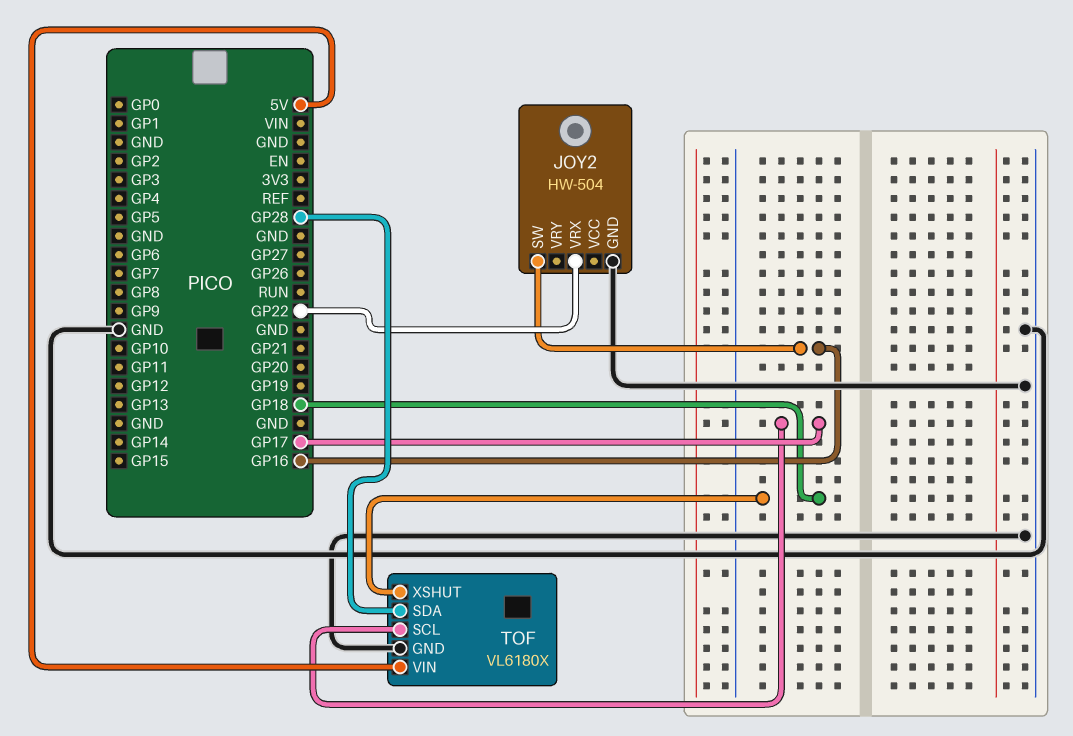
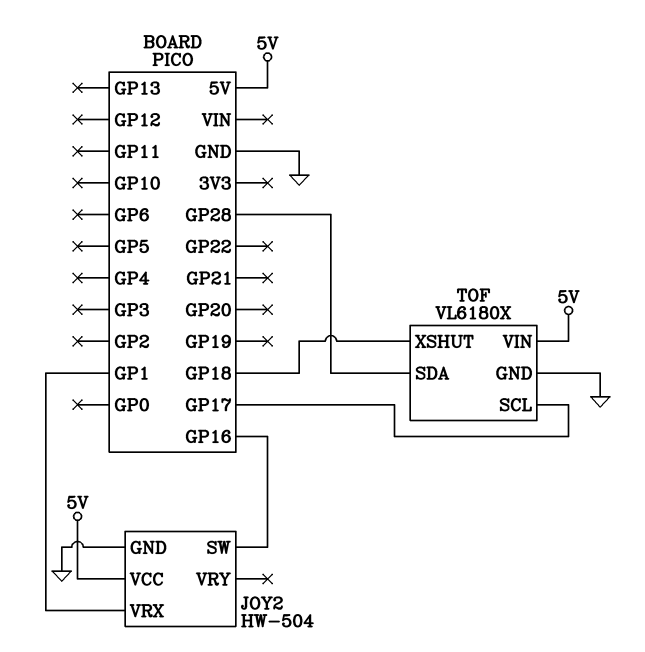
JOY2 pin VCC: none -> 5V
JOY2 pin VRX: GP22 -> GP1

